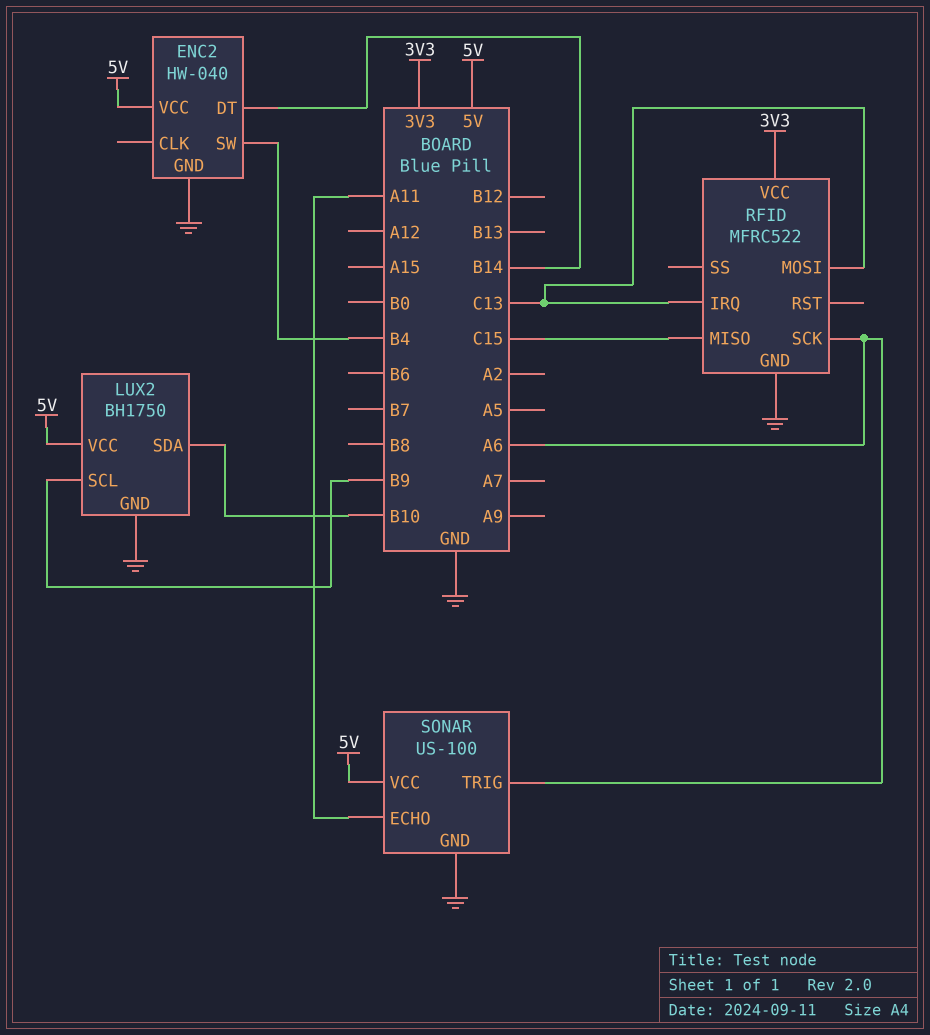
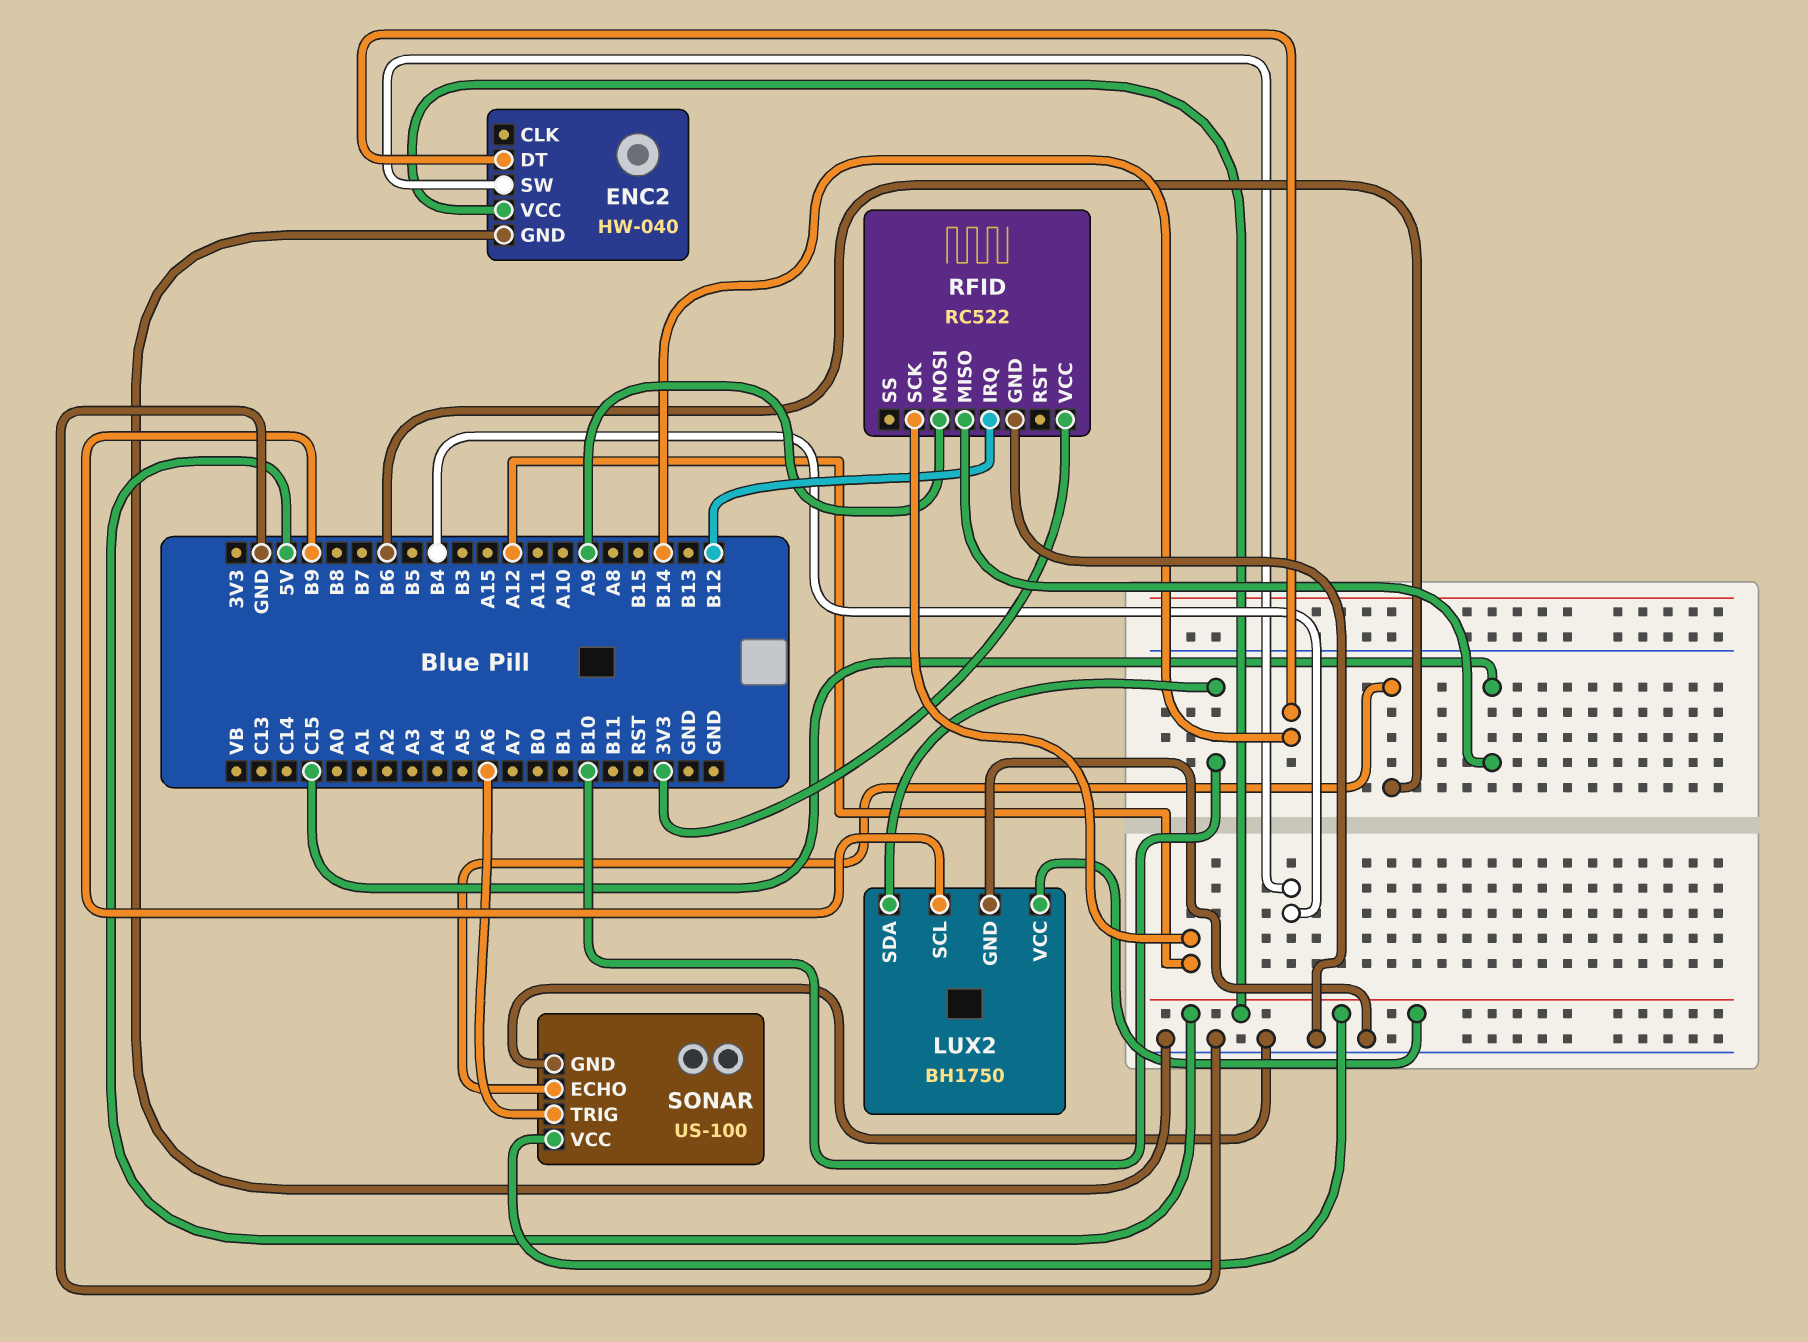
RFID: MFRC522 -> RC522
RFID pin IRQ: C13 -> B12
RFID pin MOSI: C13 -> A9
RFID pin SCK: A6 -> A12
SONAR pin ECHO: A11 -> B6

